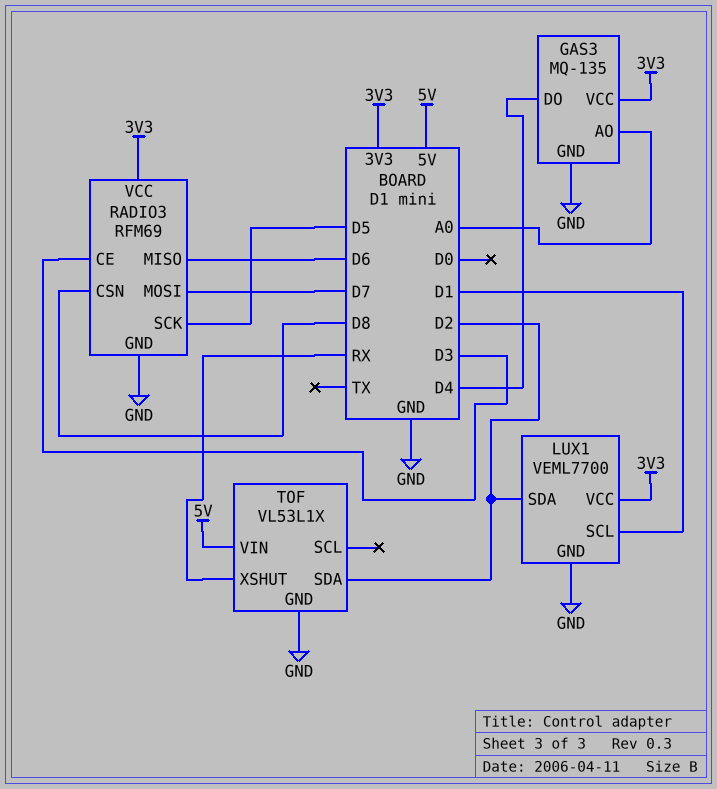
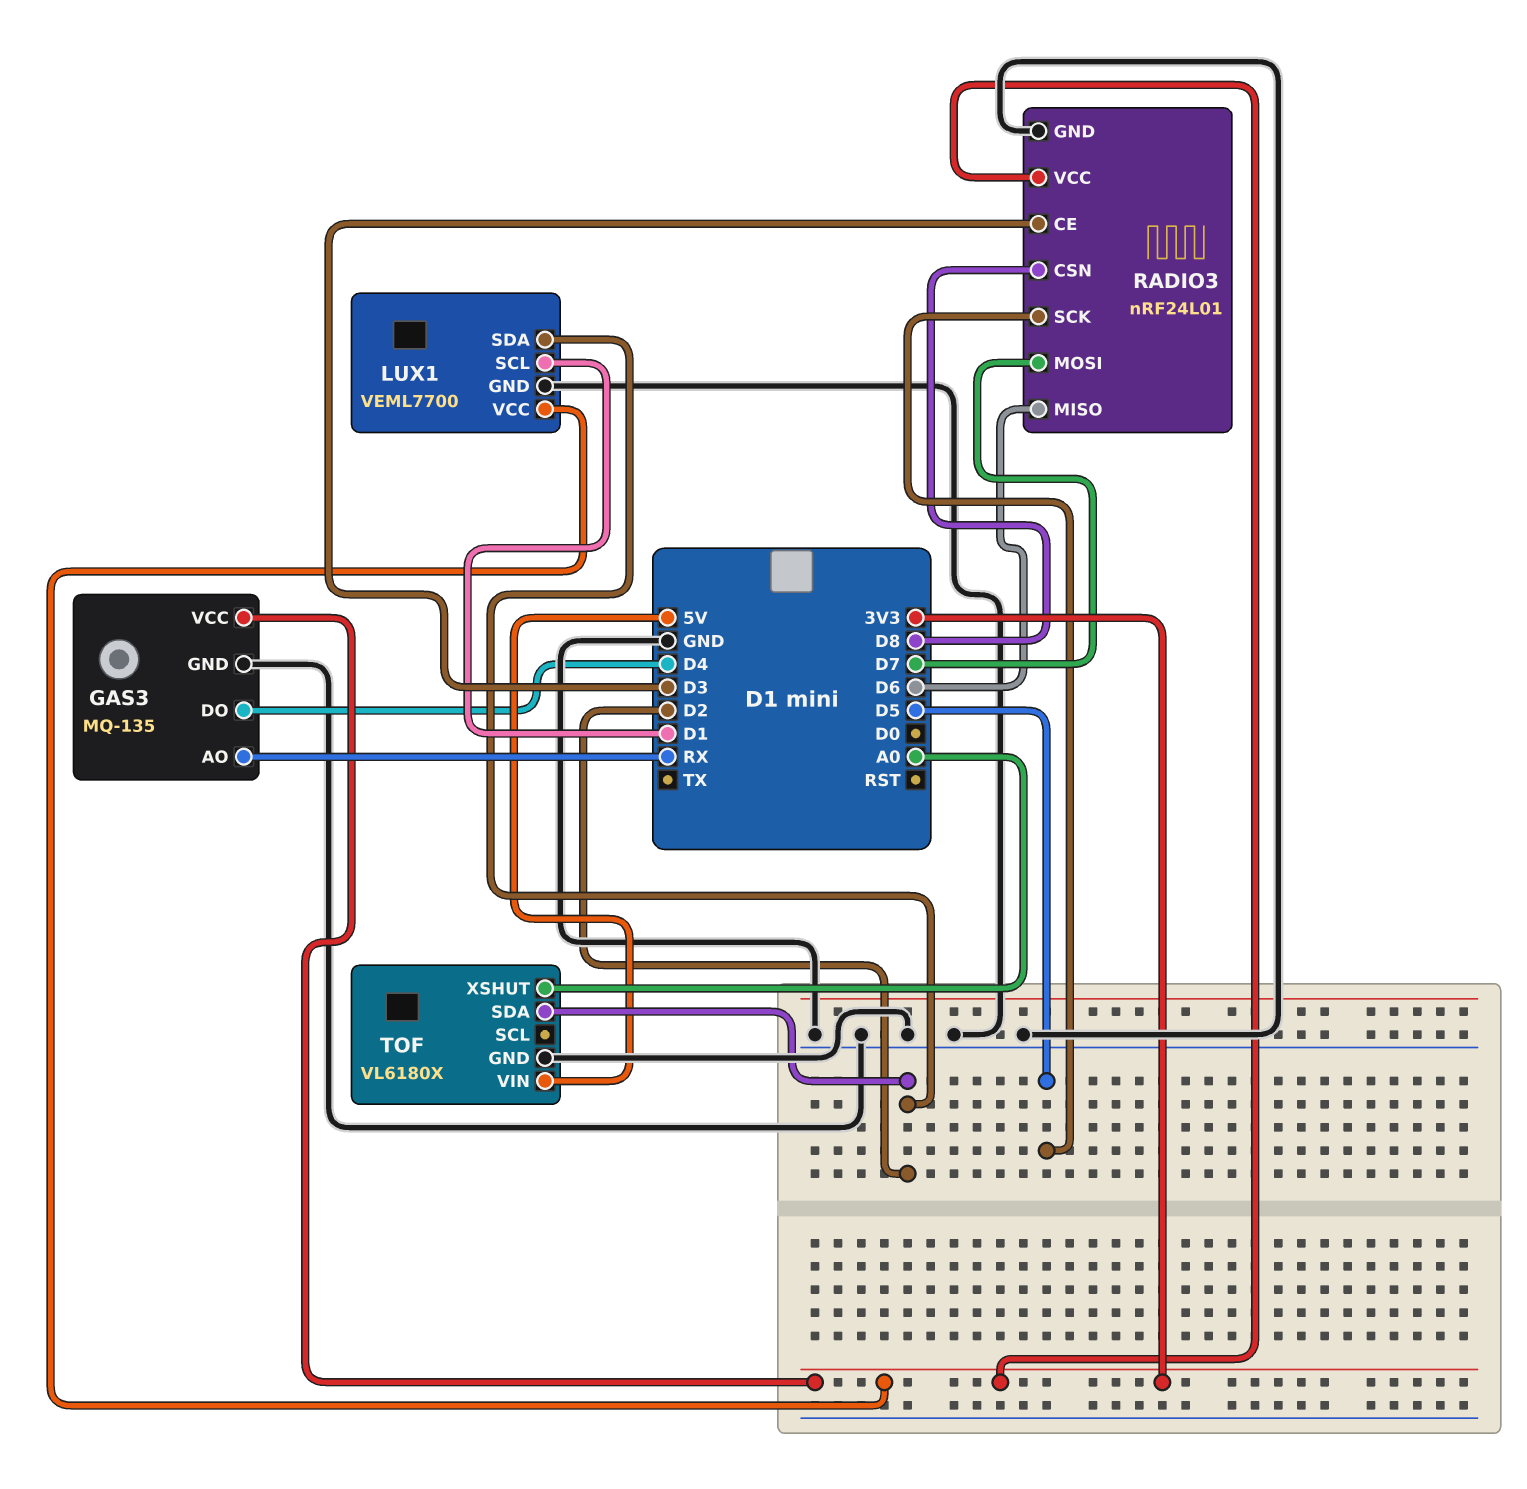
GAS3 pin AO: A0 -> RX
RADIO3: RFM69 -> nRF24L01
TOF: VL53L1X -> VL6180X
TOF pin XSHUT: RX -> A0

